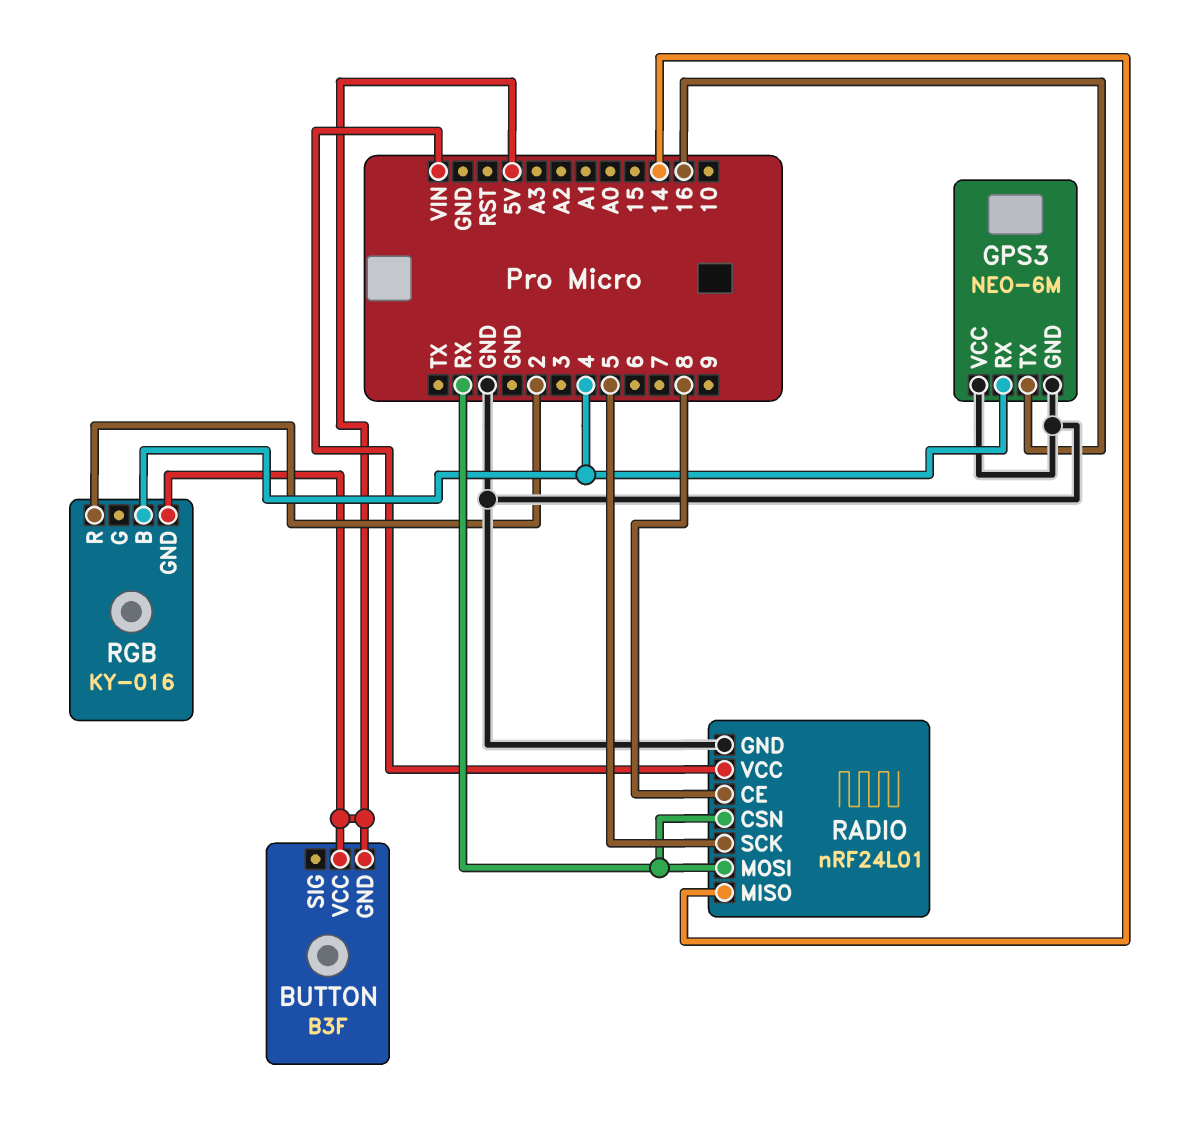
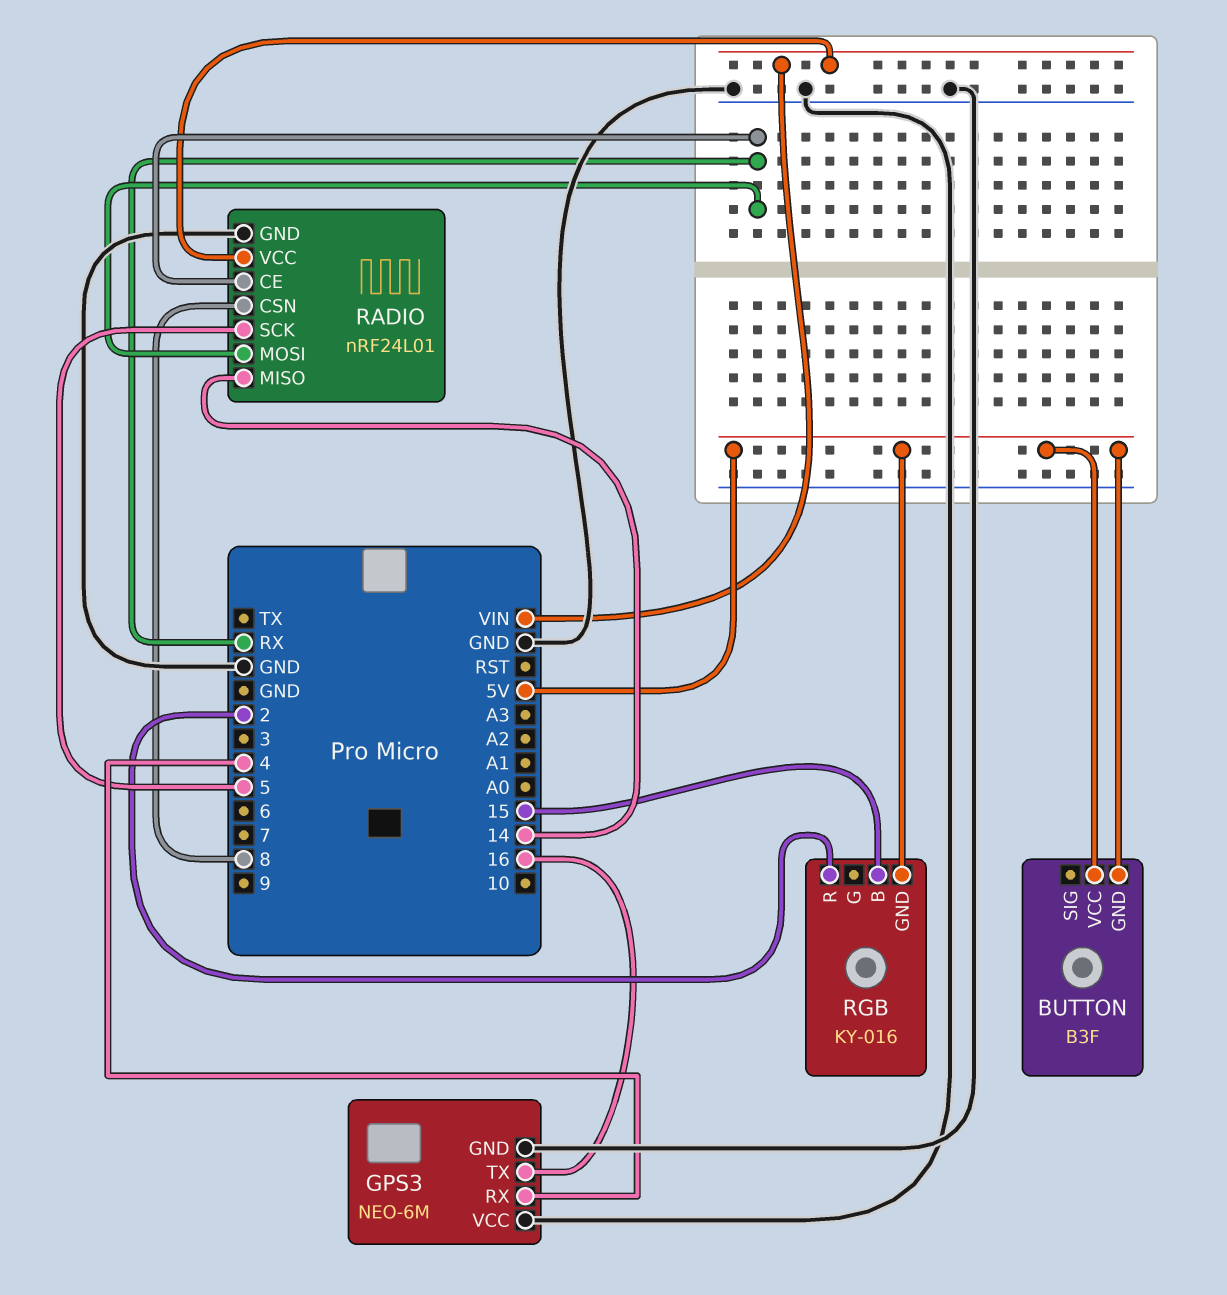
RADIO pin CE: 8 -> RX
RADIO pin CSN: RX -> 8
RGB pin B: 4 -> 15

